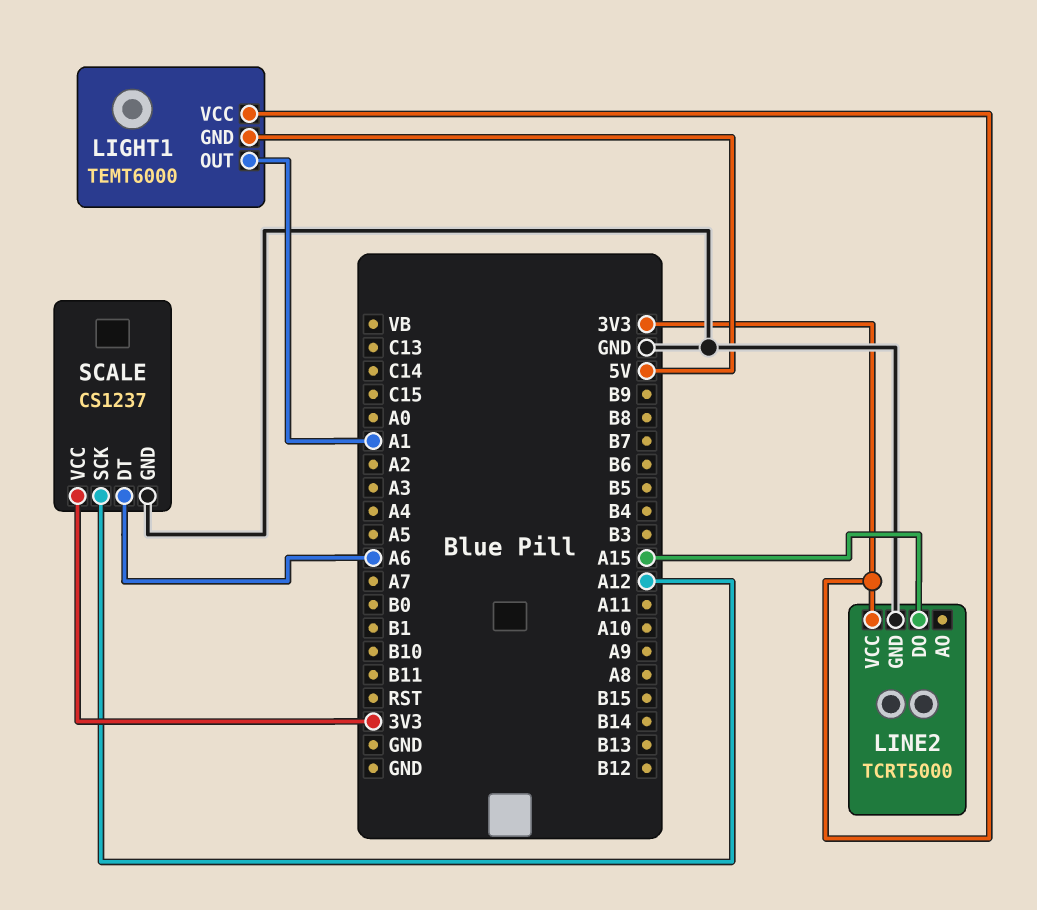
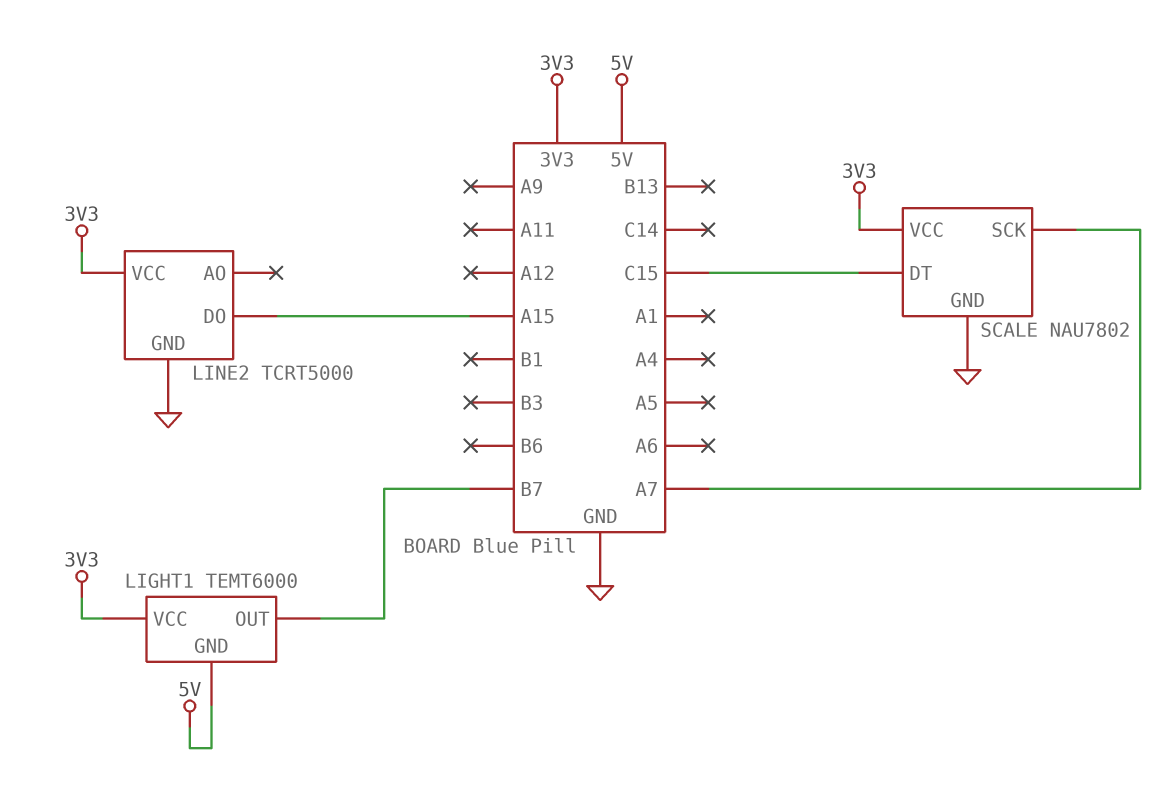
LIGHT1 pin OUT: A1 -> B7
SCALE: CS1237 -> NAU7802
SCALE pin DT: A6 -> C15
SCALE pin SCK: A12 -> A7

